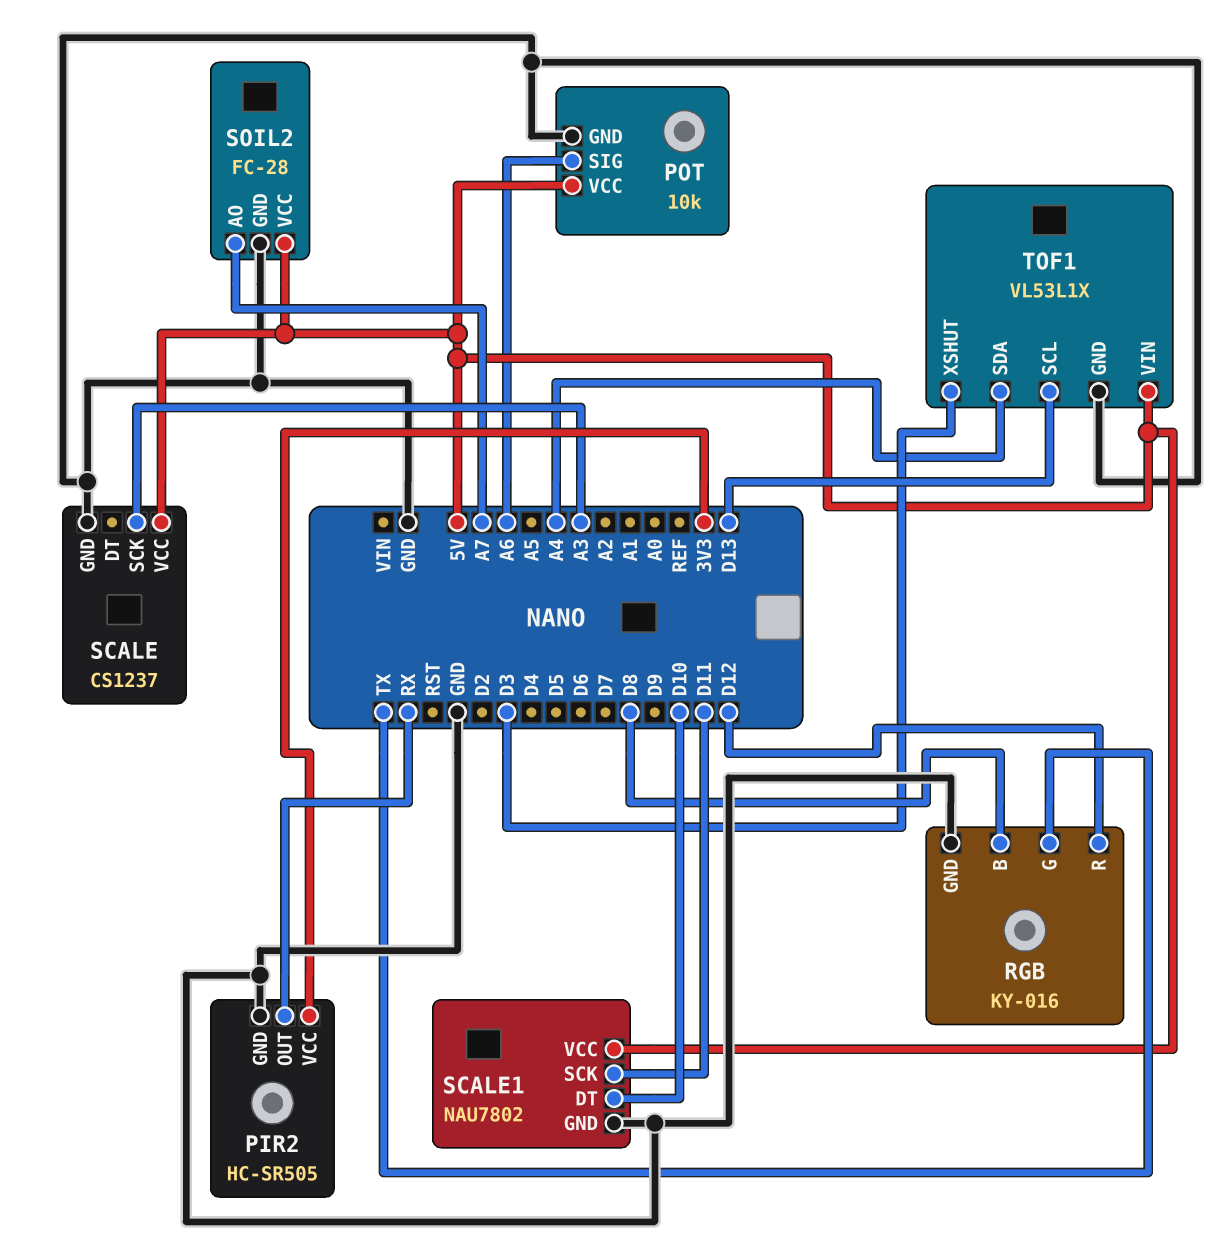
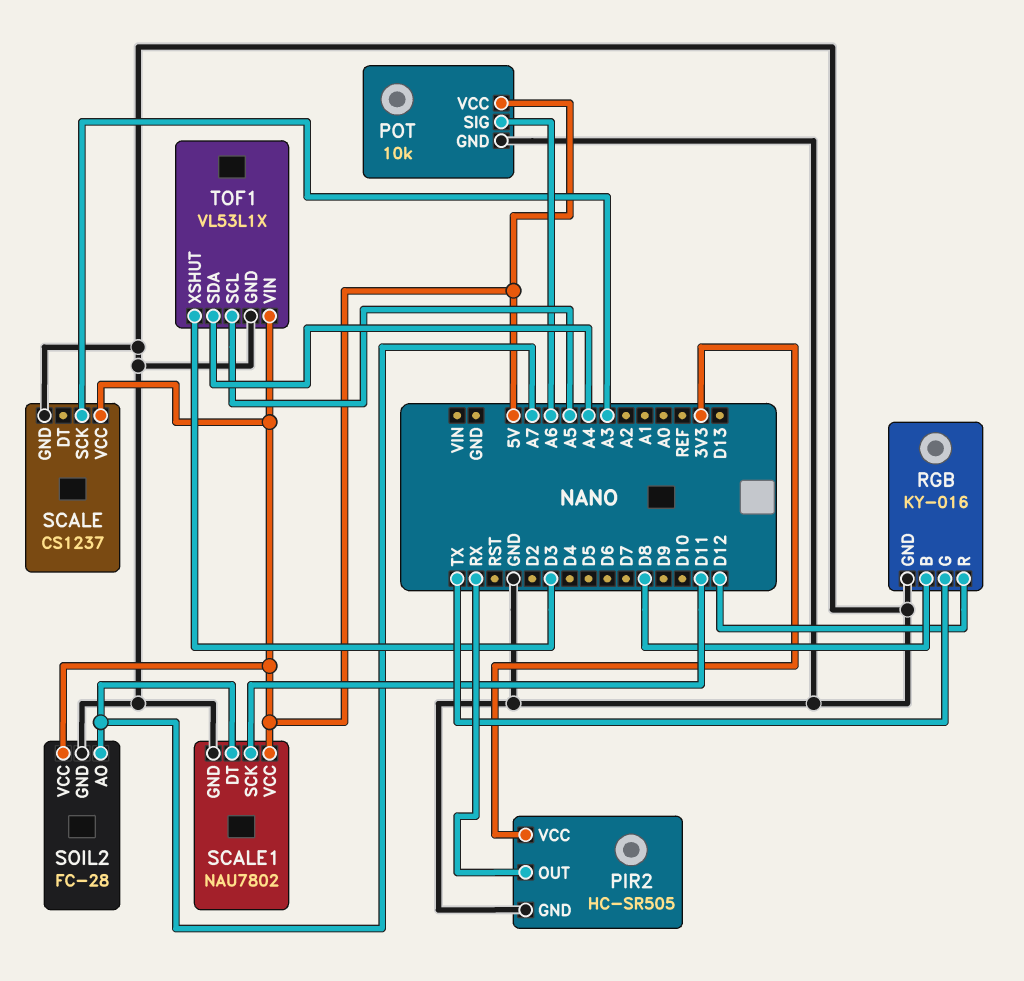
SCALE1 pin DT: D10 -> A7
TOF1 pin SCL: D13 -> A5

